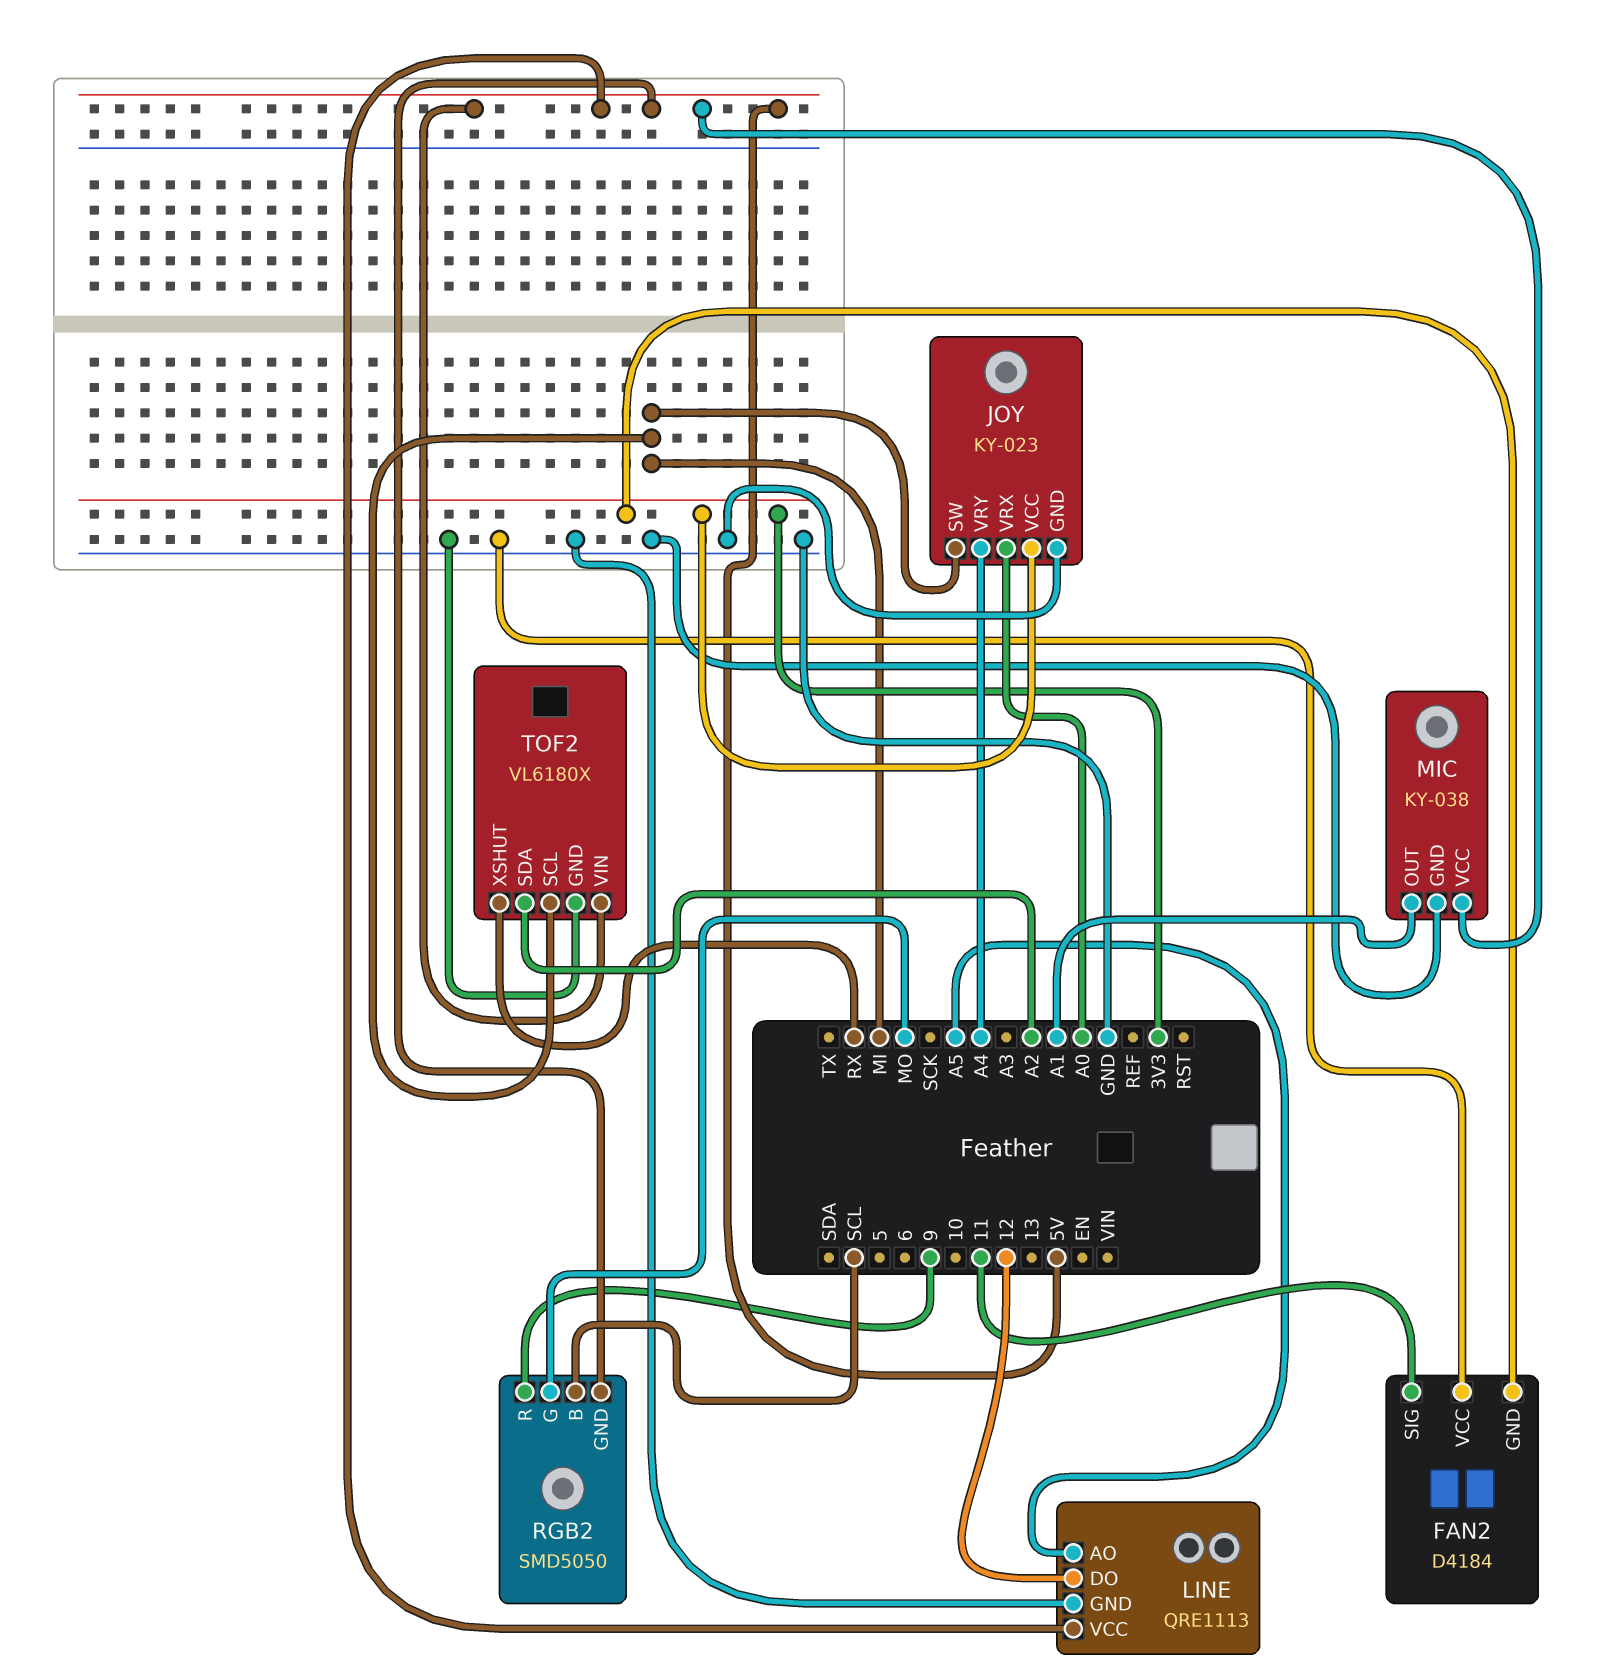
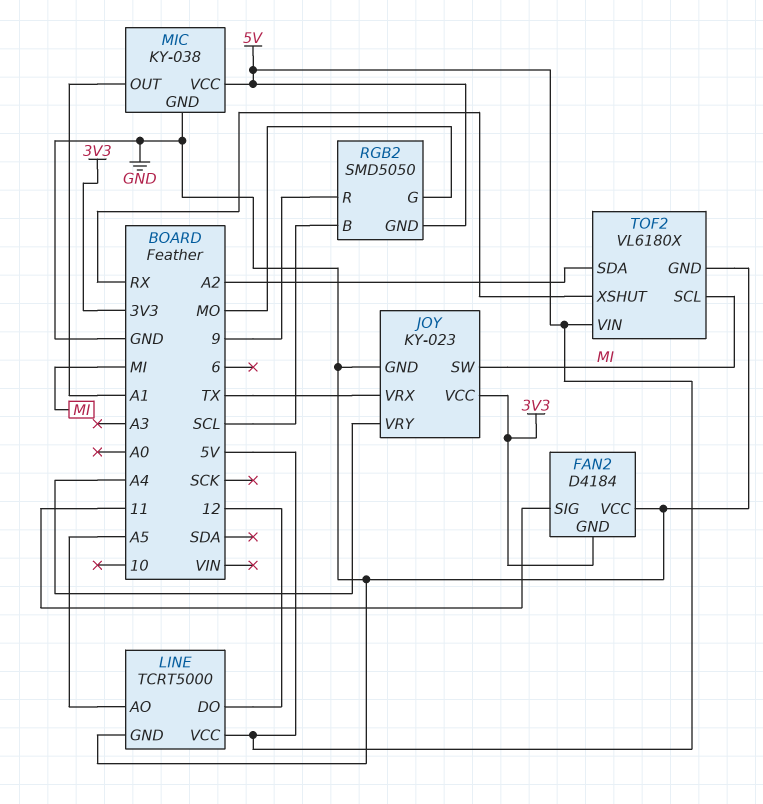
JOY pin VRX: A0 -> TX
LINE: QRE1113 -> TCRT5000

